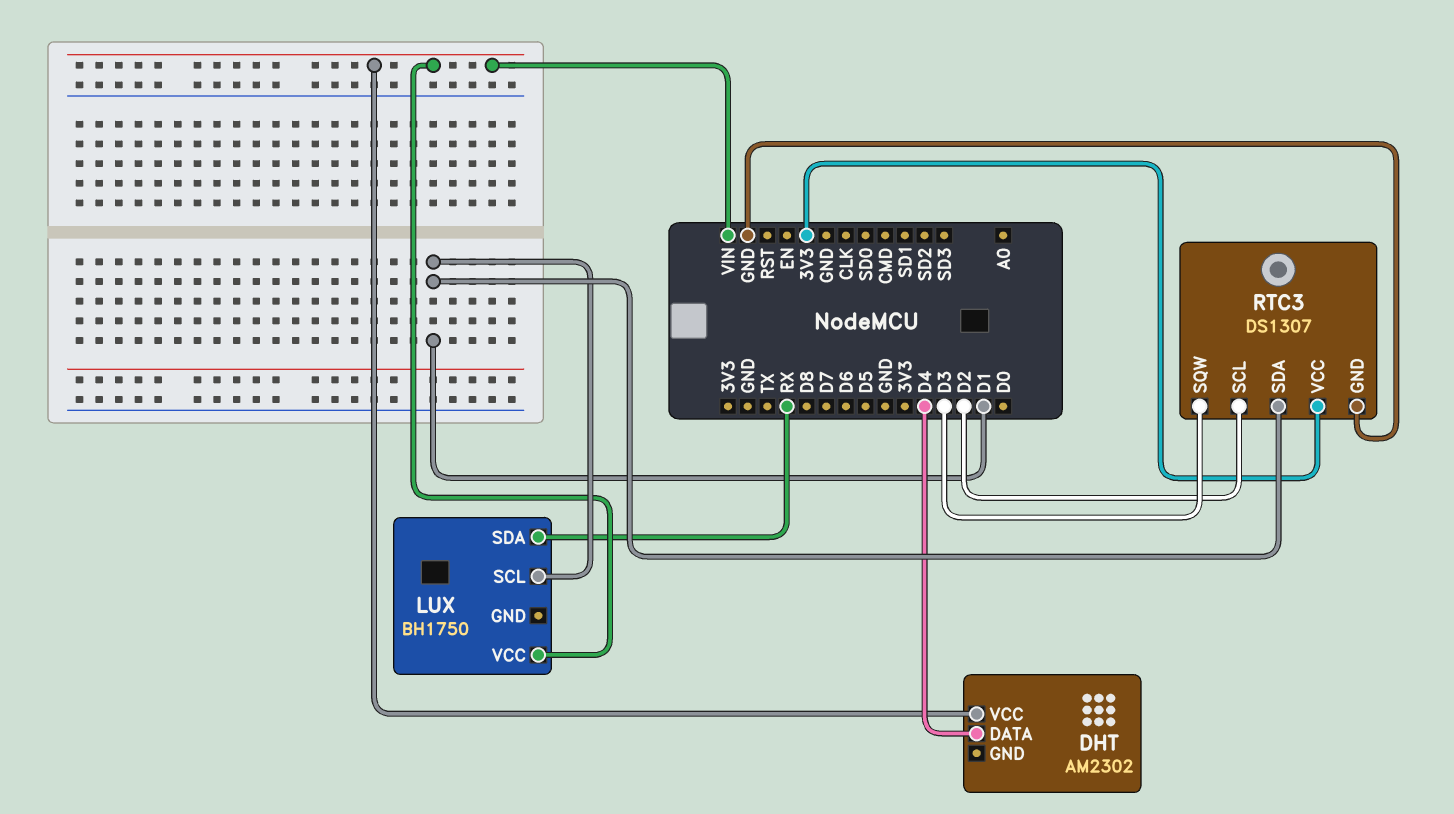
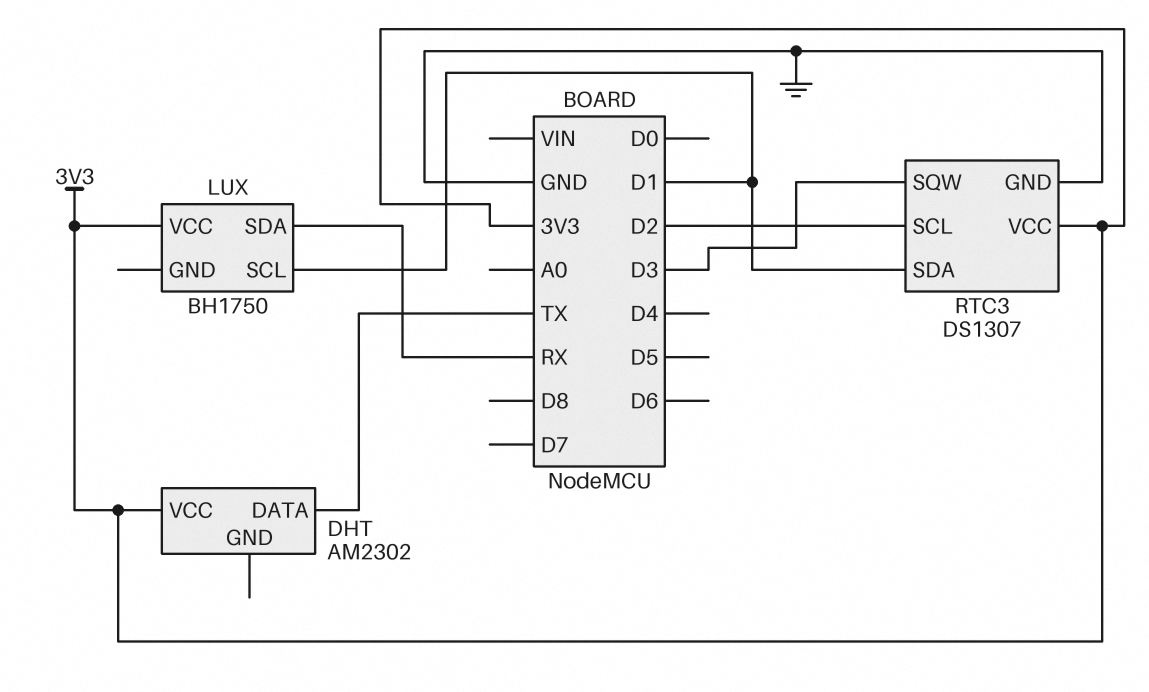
DHT pin DATA: D4 -> TX
DHT pin VCC: VIN -> 3V3
LUX pin VCC: VIN -> 3V3

